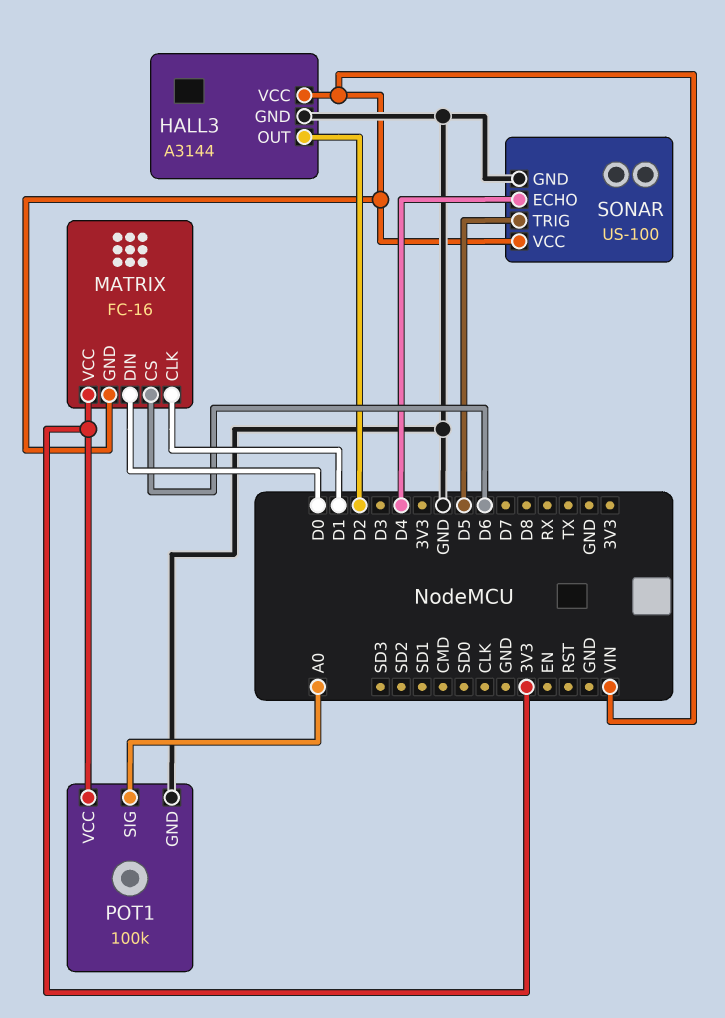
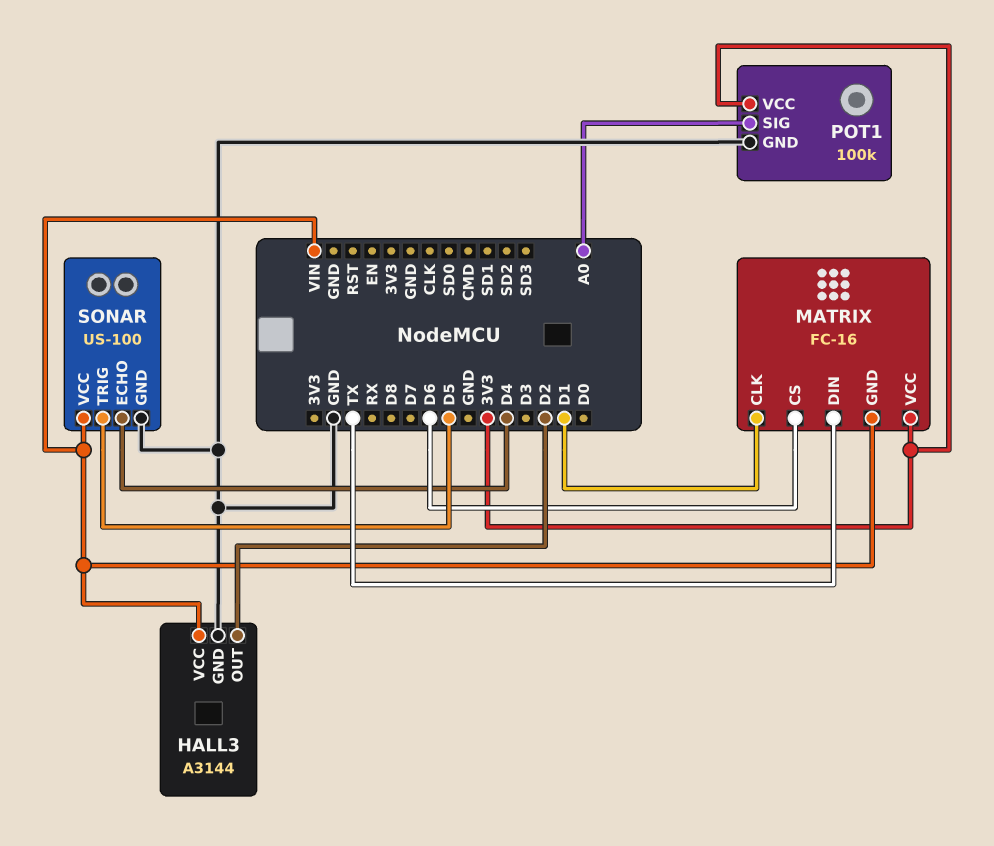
MATRIX pin DIN: D0 -> TX

